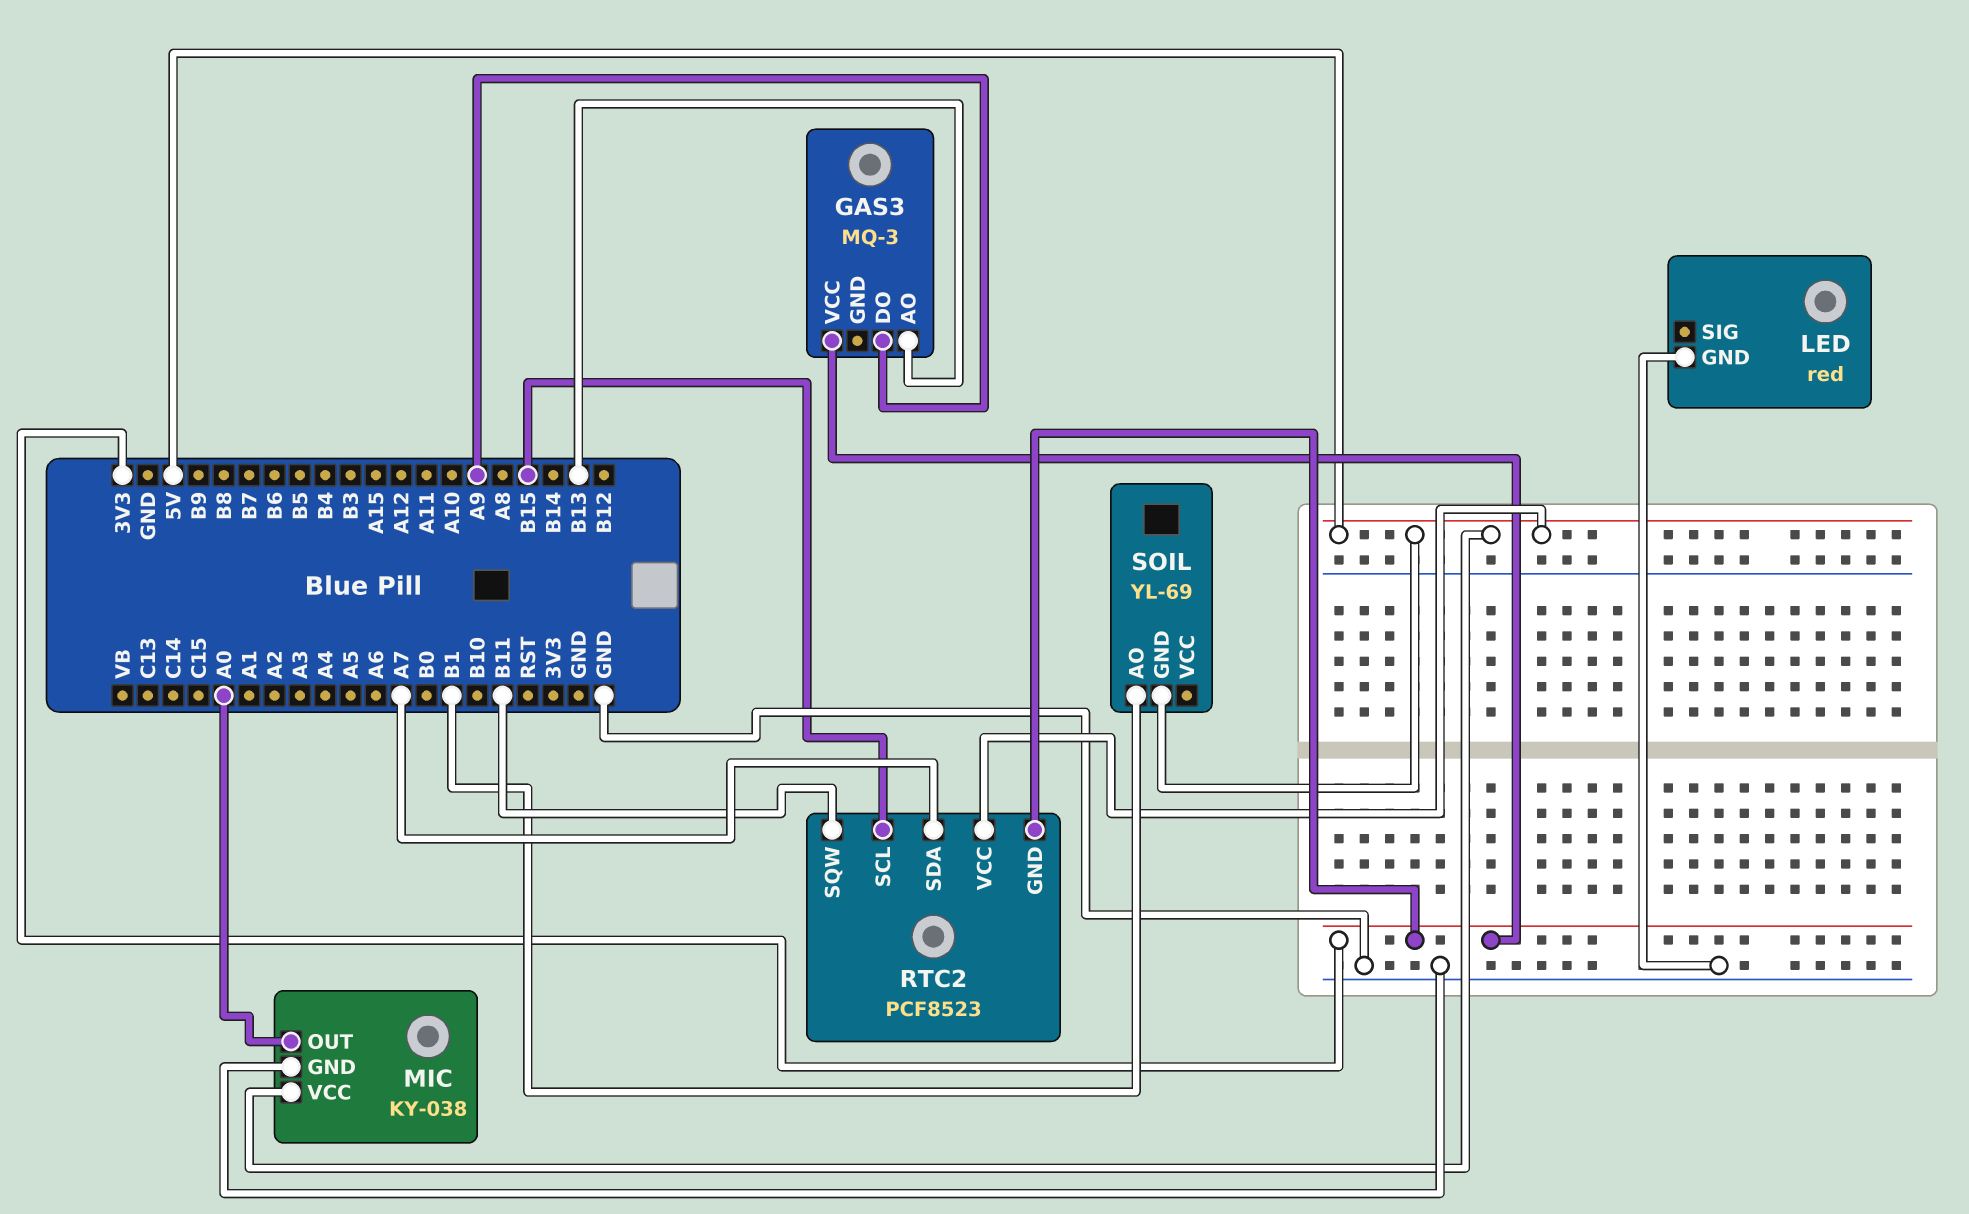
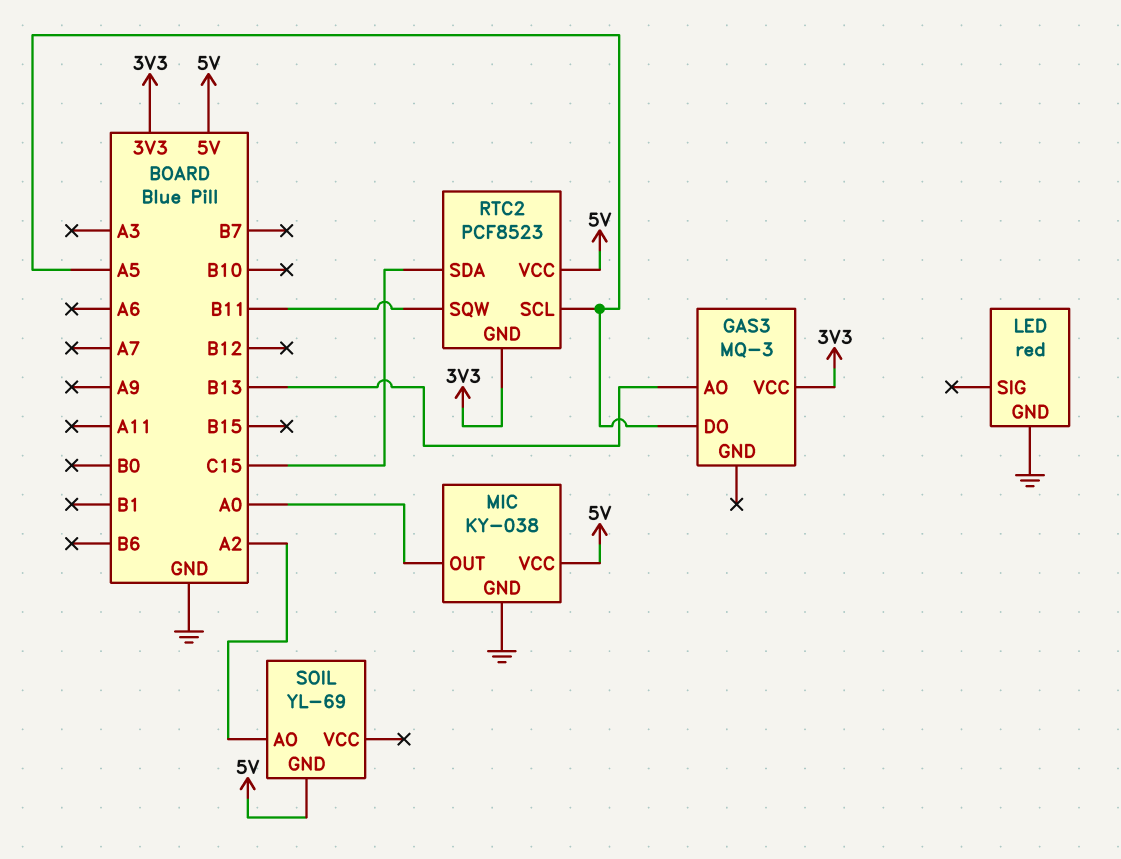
GAS3 pin DO: A9 -> A5
RTC2 pin SCL: B15 -> A5
RTC2 pin SDA: A7 -> C15
SOIL pin AO: B1 -> A2

